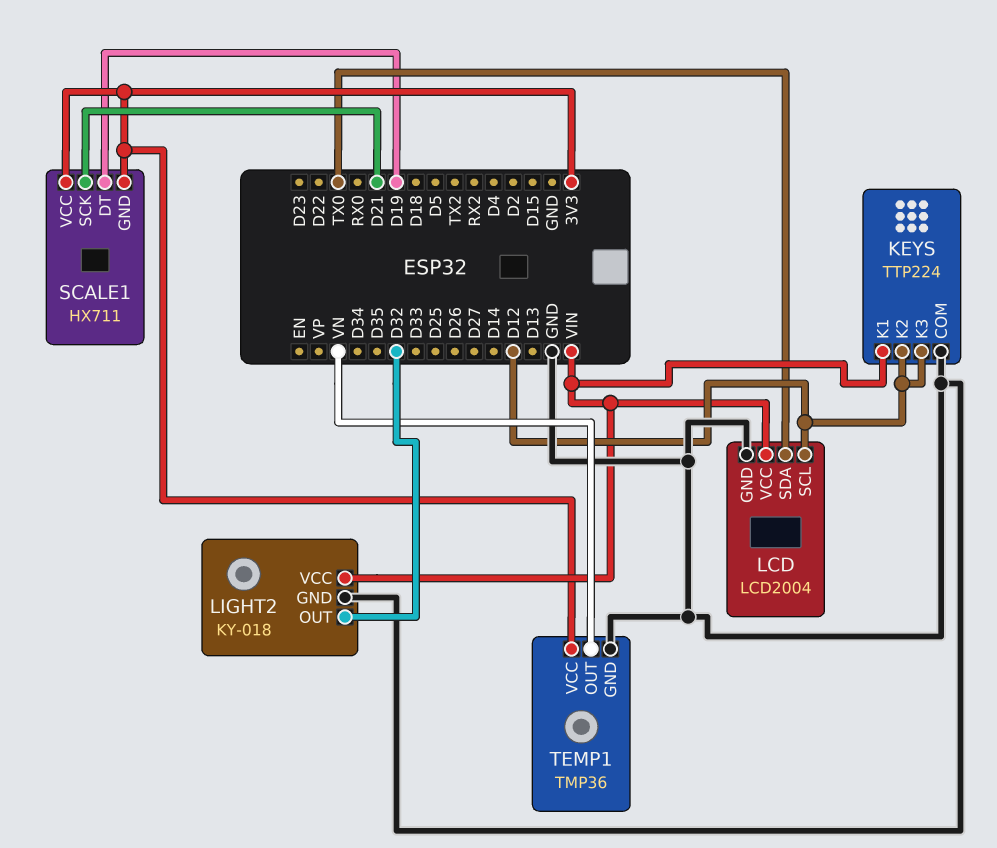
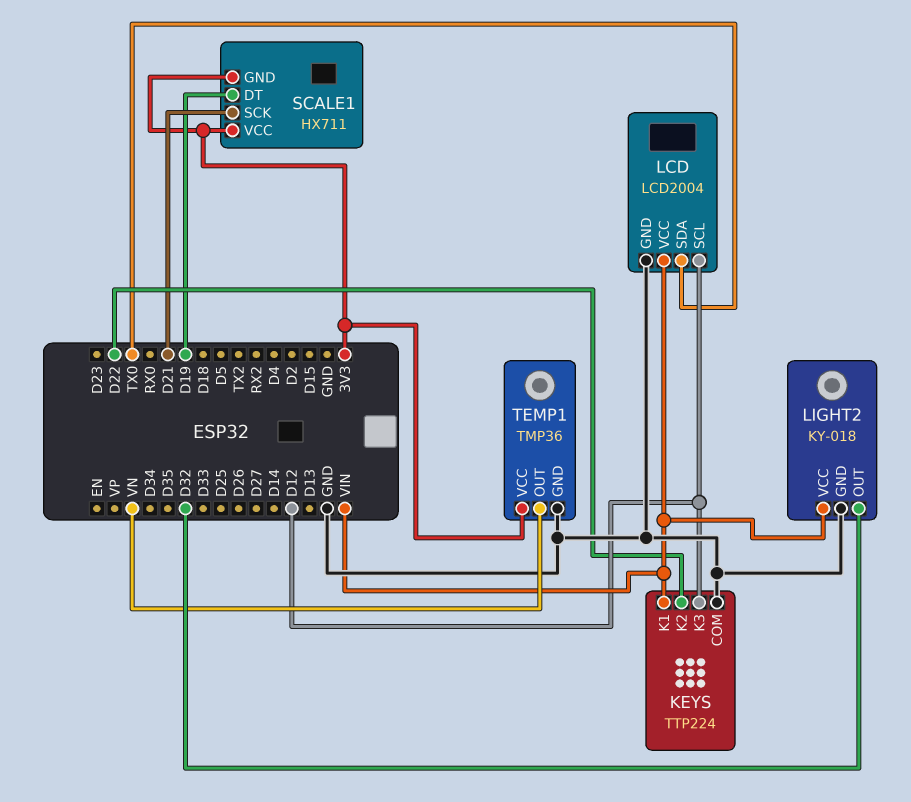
KEYS pin K2: D12 -> D22

